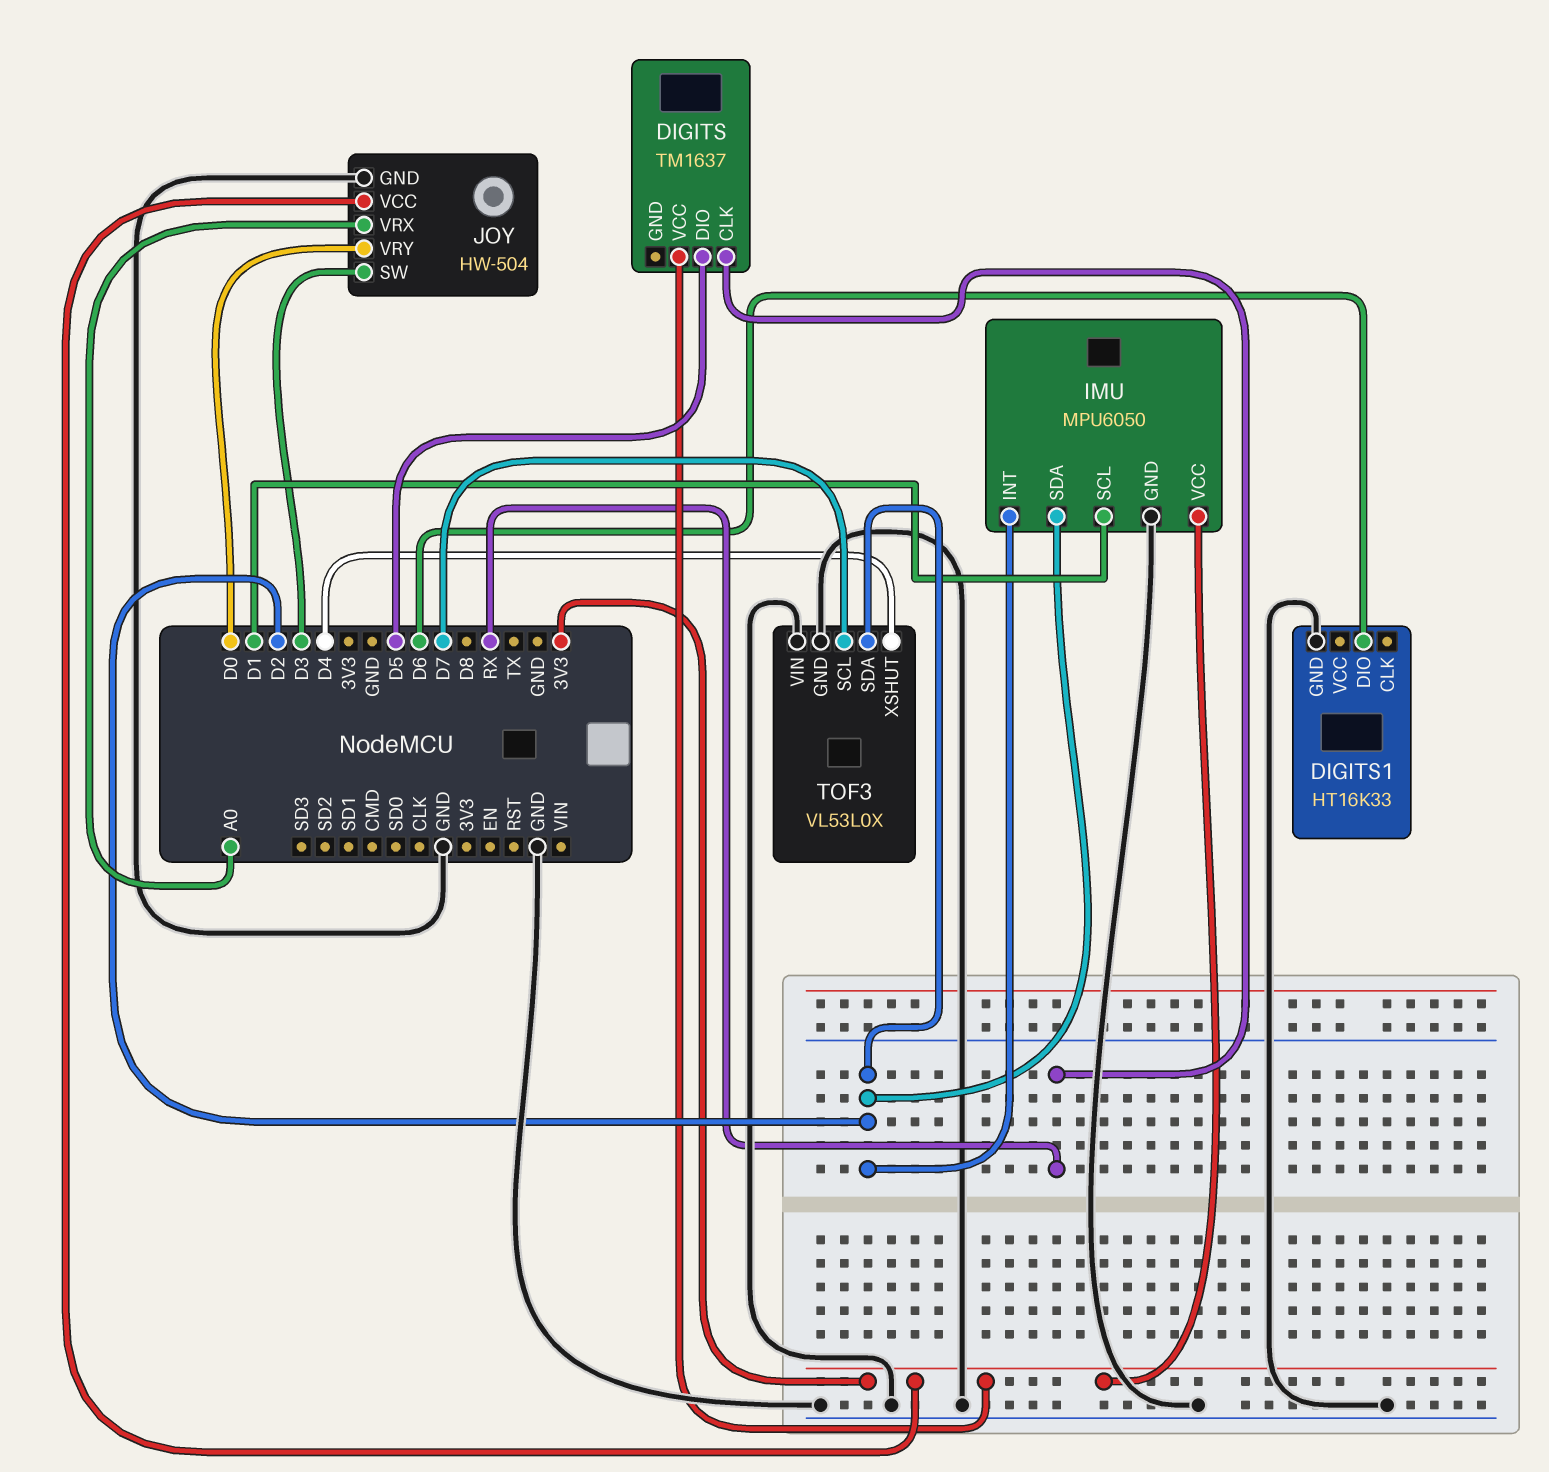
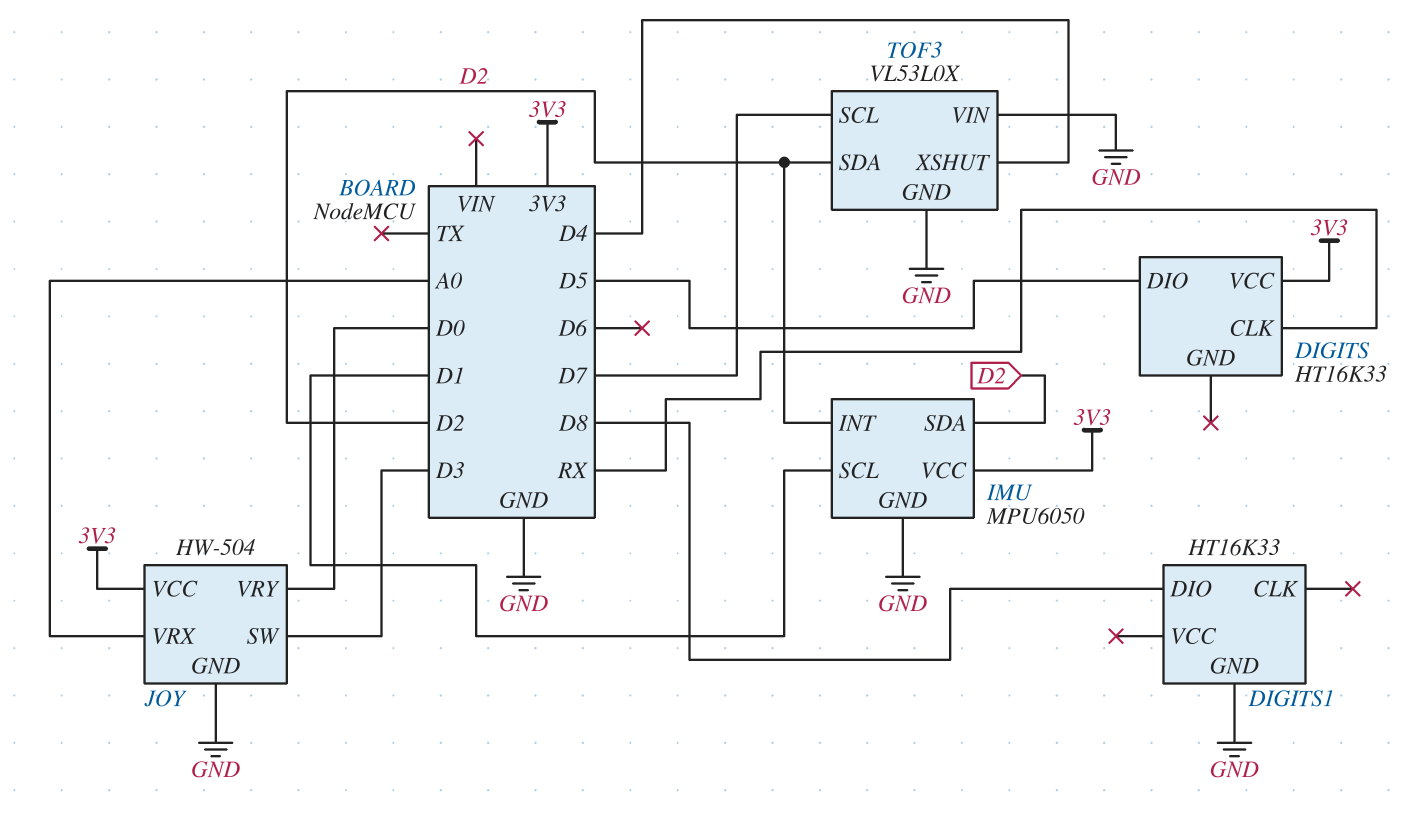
DIGITS: TM1637 -> HT16K33
DIGITS1 pin DIO: D6 -> D8

